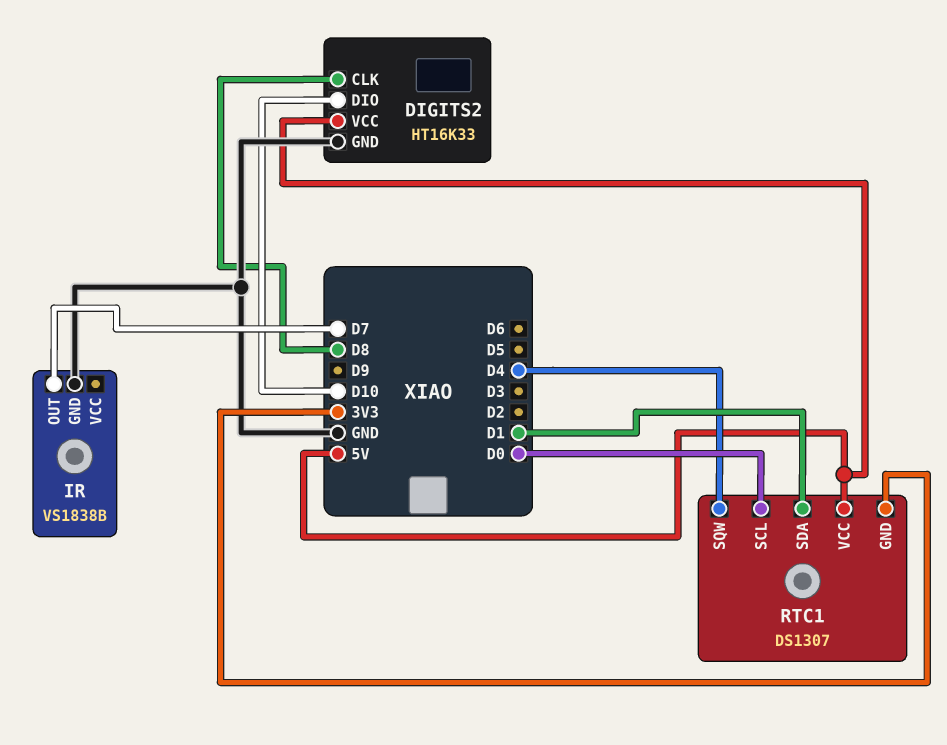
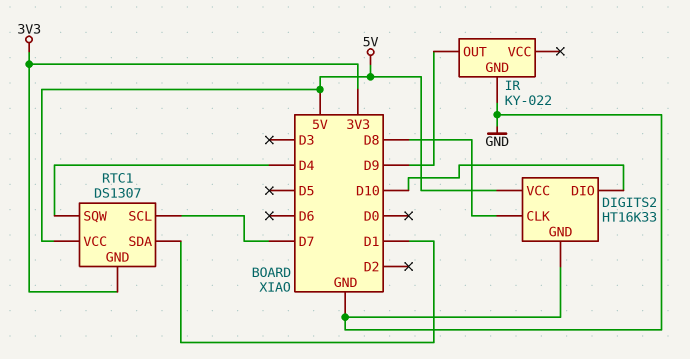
IR: VS1838B -> KY-022
IR pin OUT: D7 -> D9
RTC1 pin SCL: D0 -> D7

